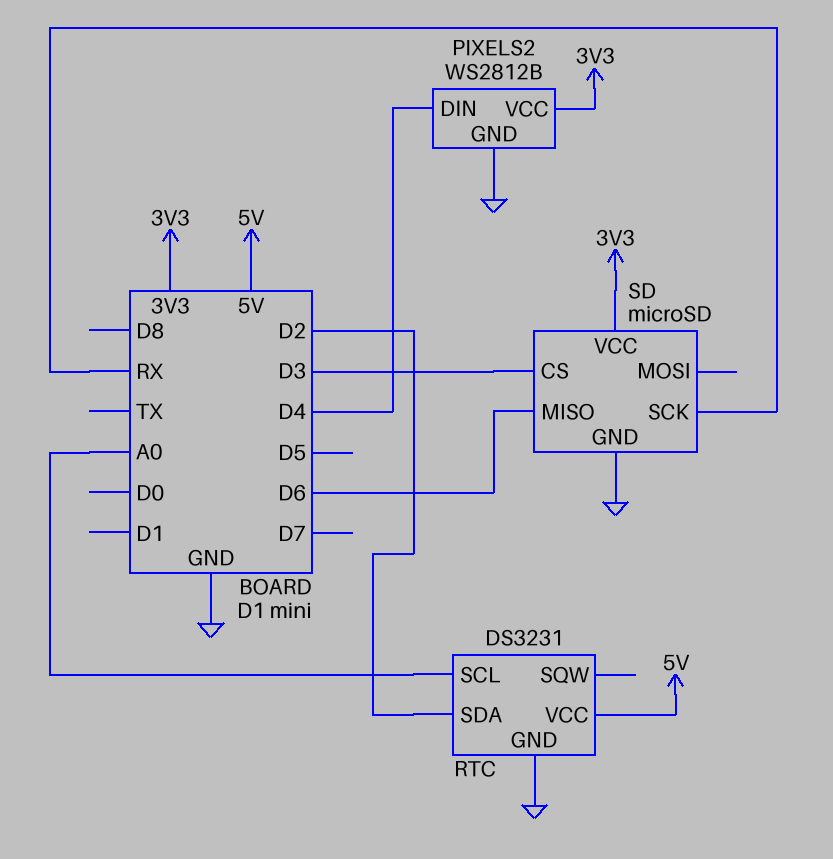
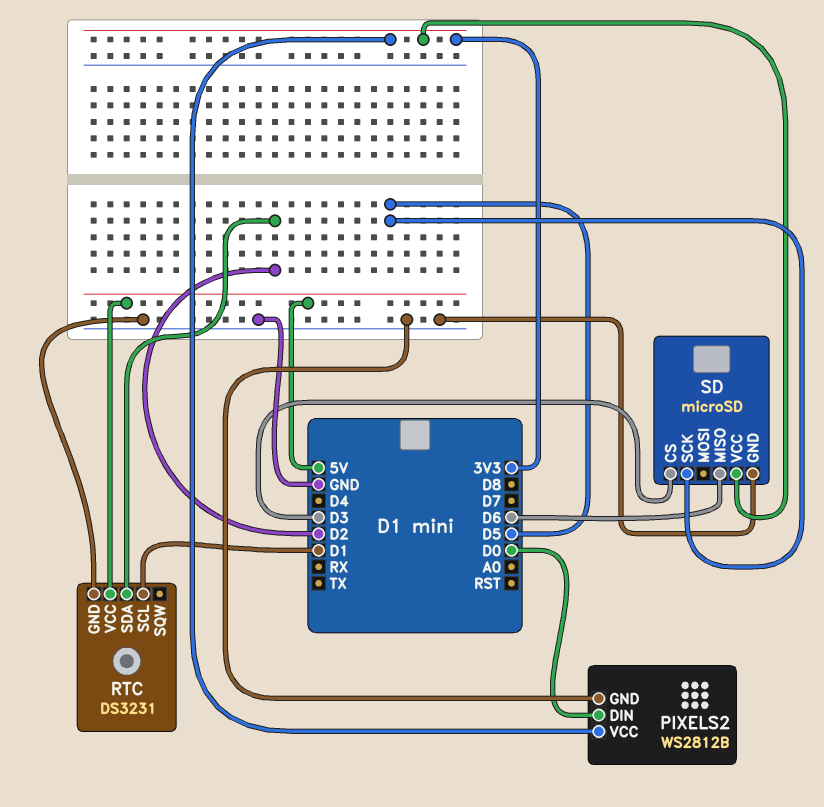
PIXELS2 pin DIN: D4 -> D0
RTC pin SCL: A0 -> D1
SD pin SCK: RX -> D5

